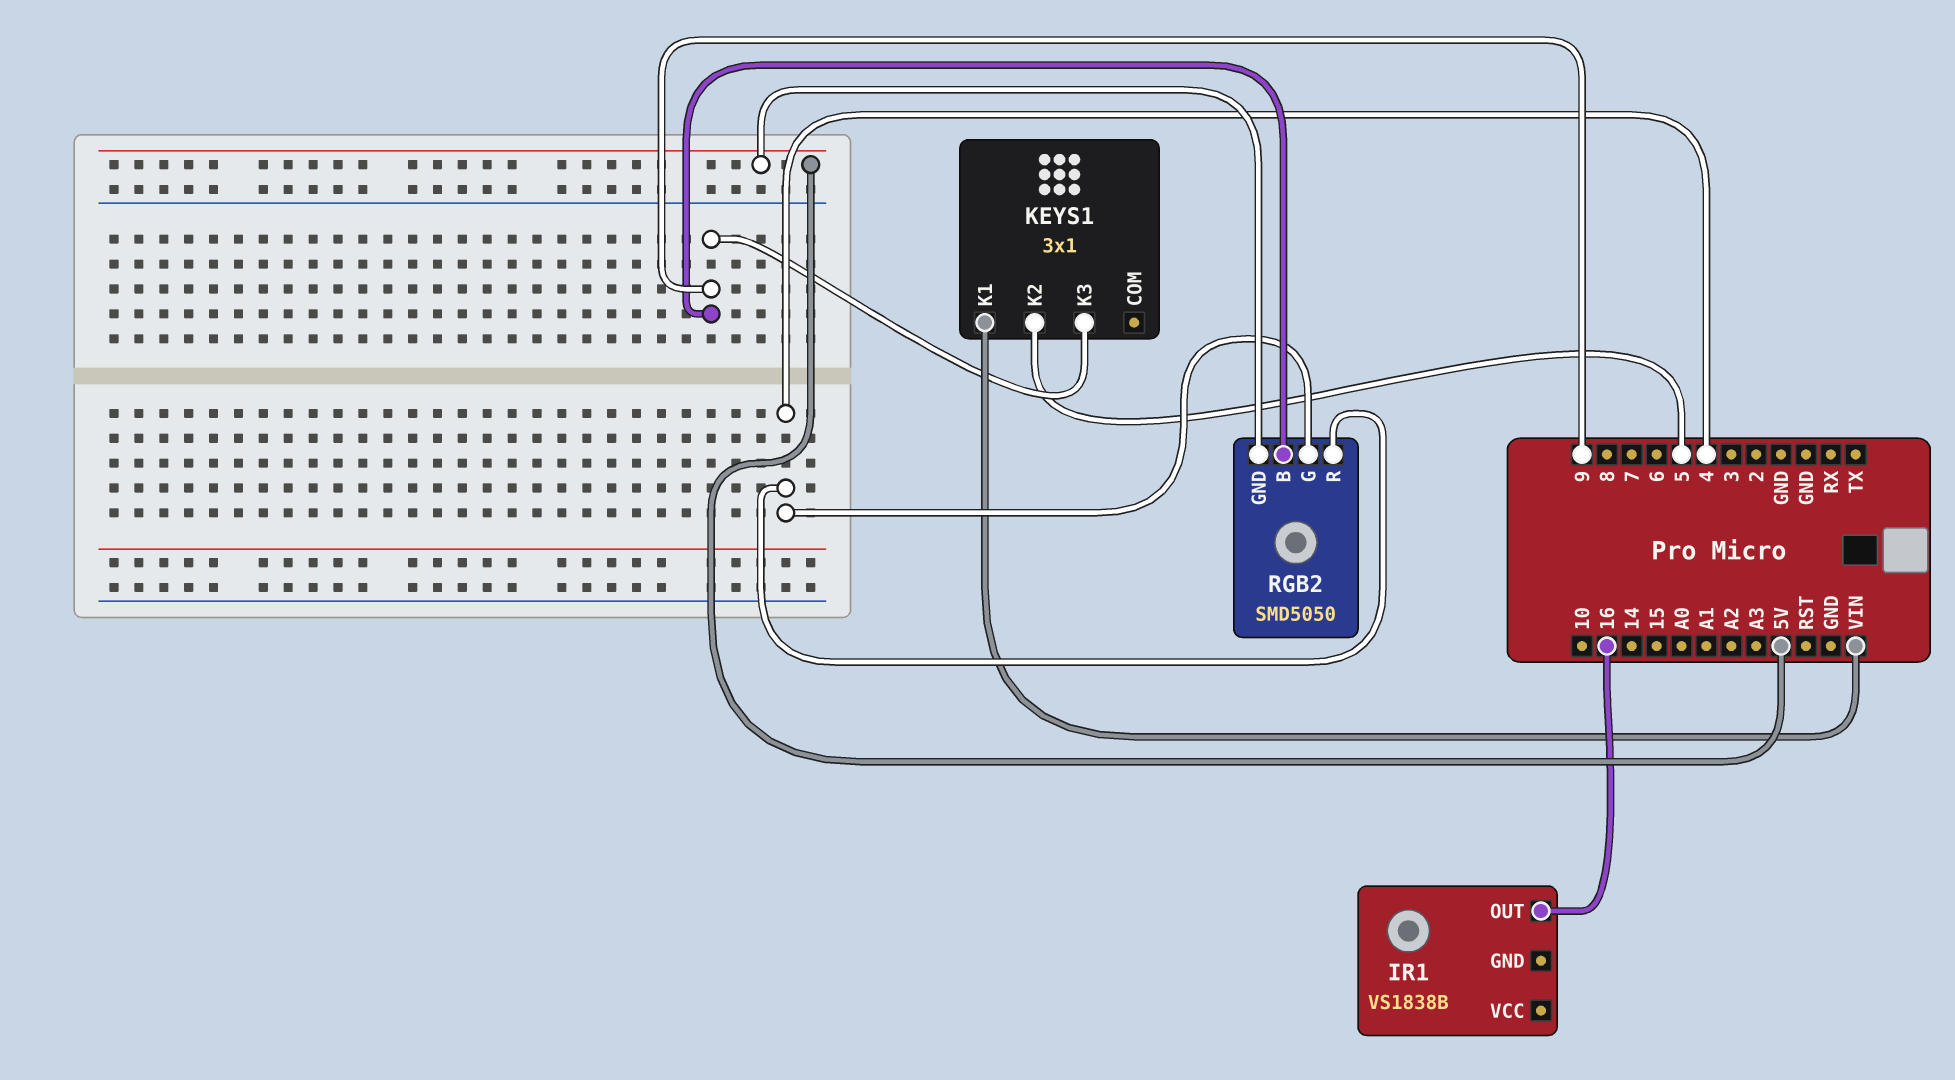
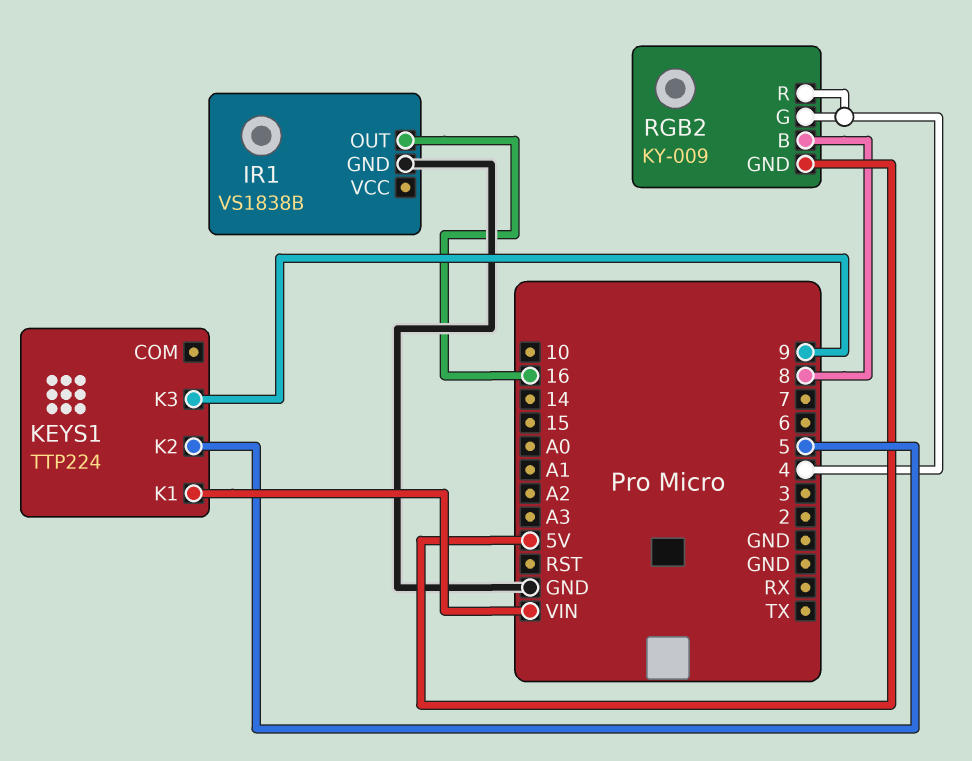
IR1 pin GND: none -> GND
KEYS1: 3x1 -> TTP224
RGB2: SMD5050 -> KY-009
RGB2 pin B: 9 -> 8

